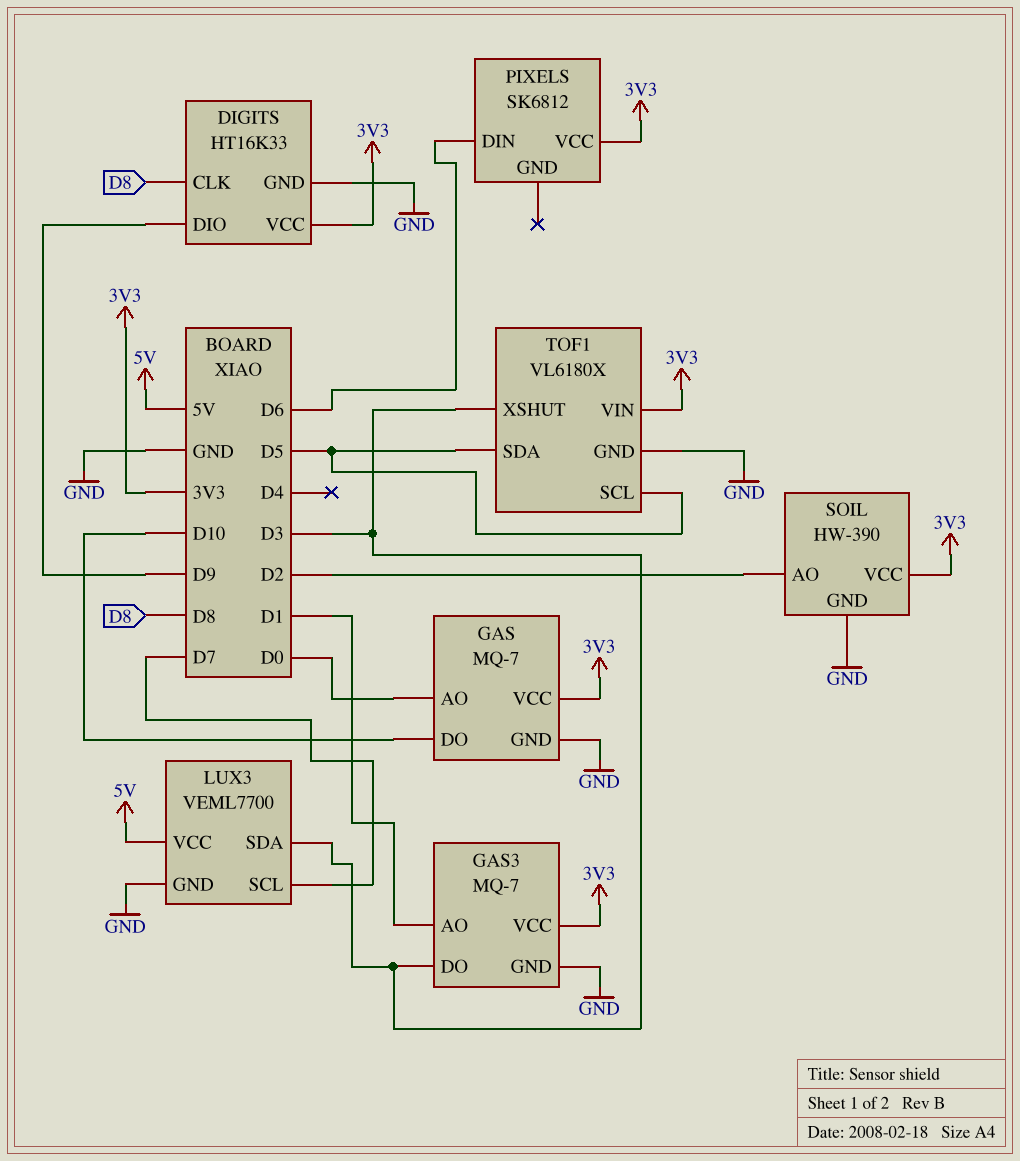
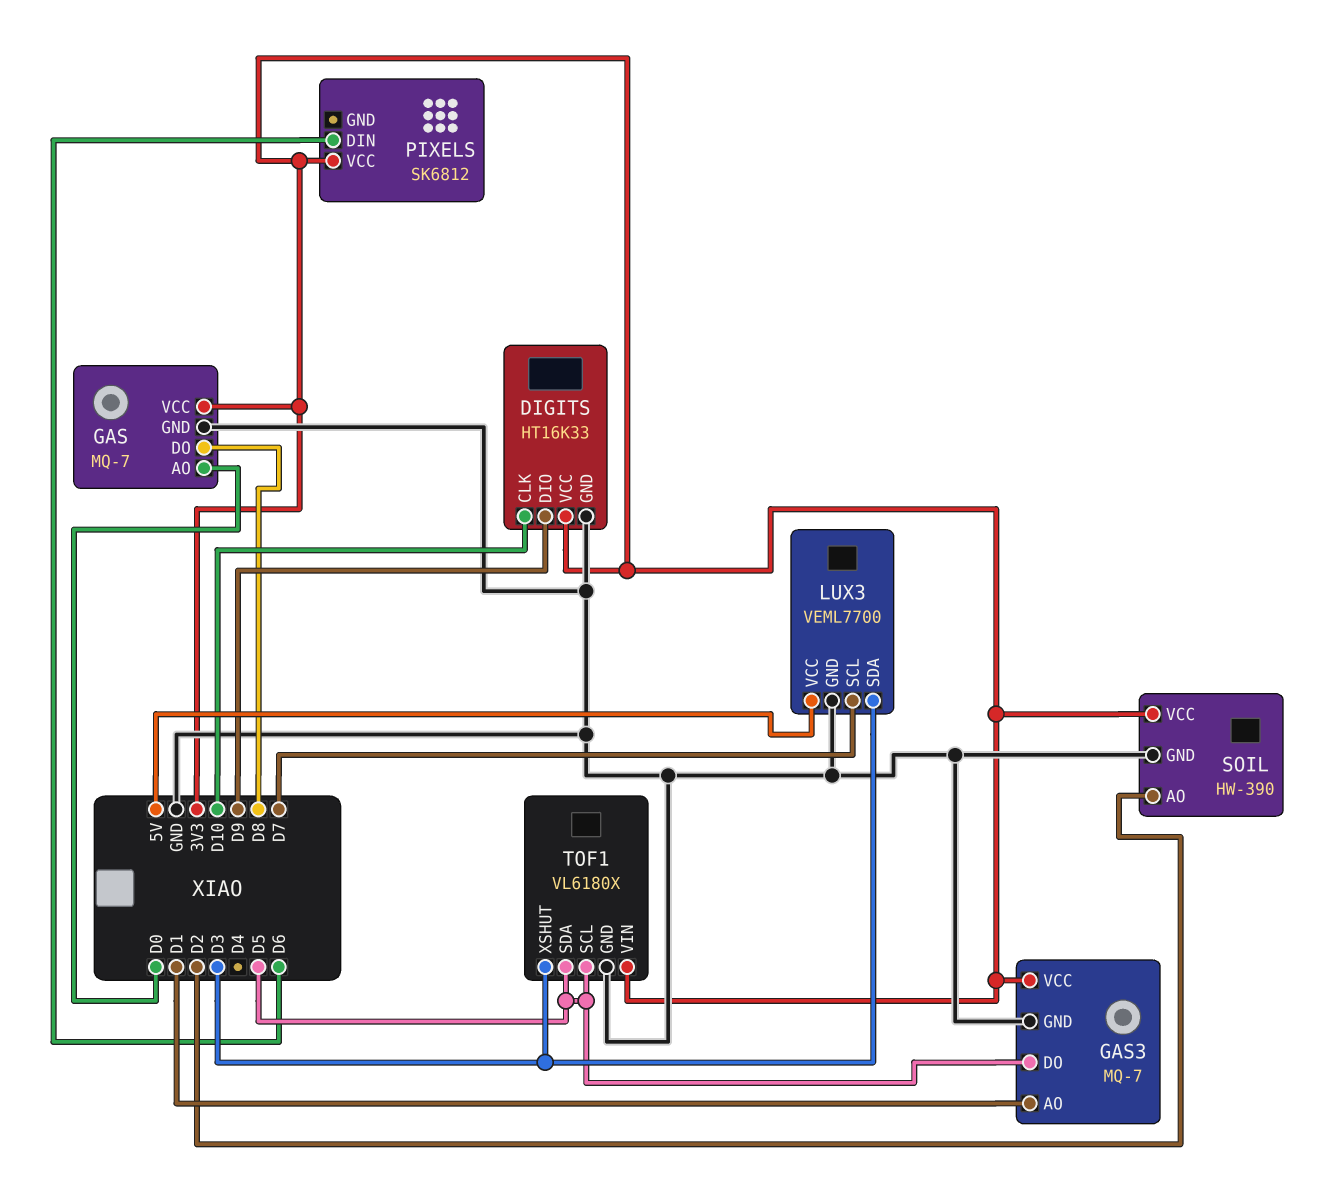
DIGITS pin CLK: D8 -> D10
GAS pin DO: D10 -> D8
GAS3 pin DO: D3 -> D5

